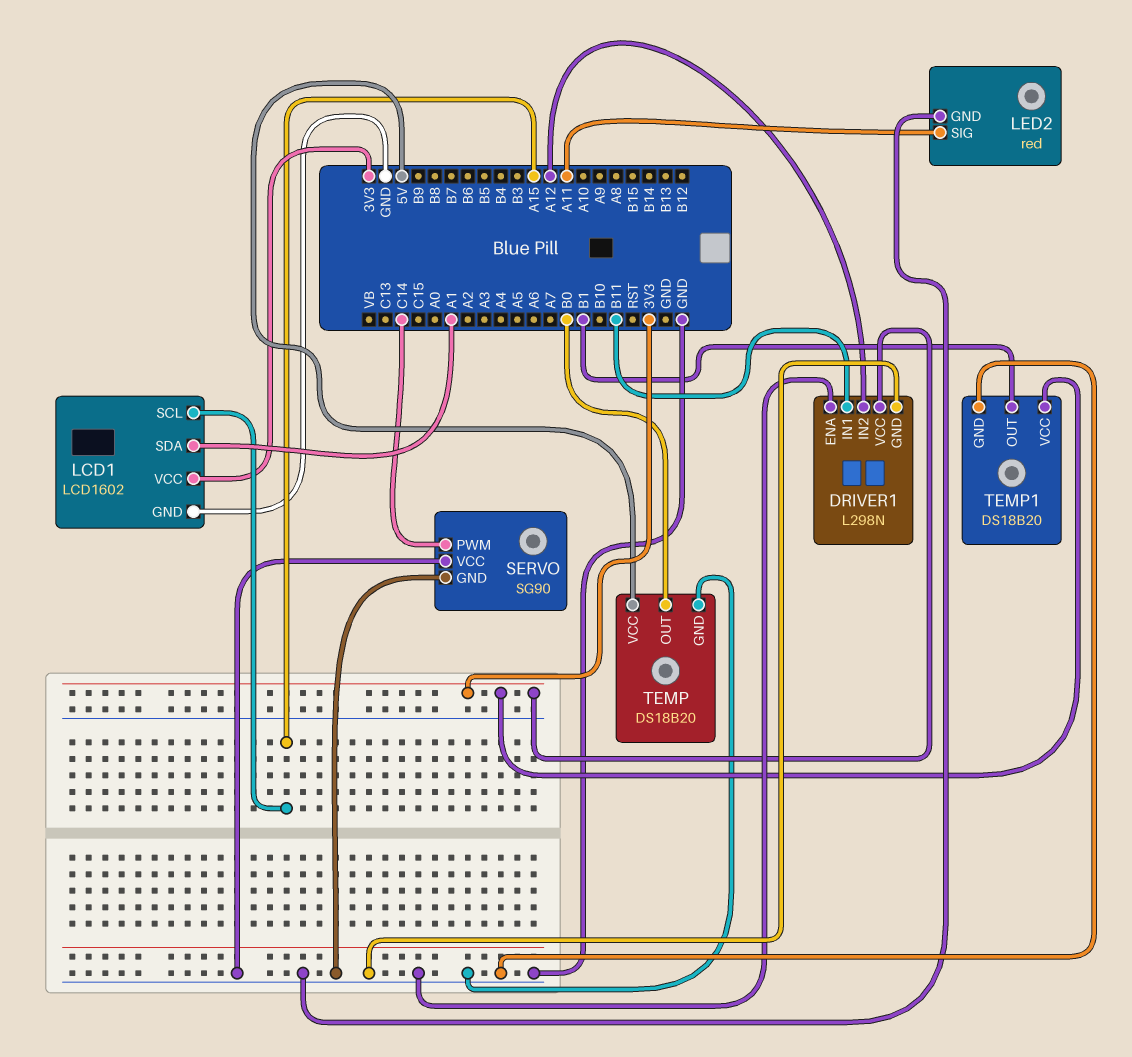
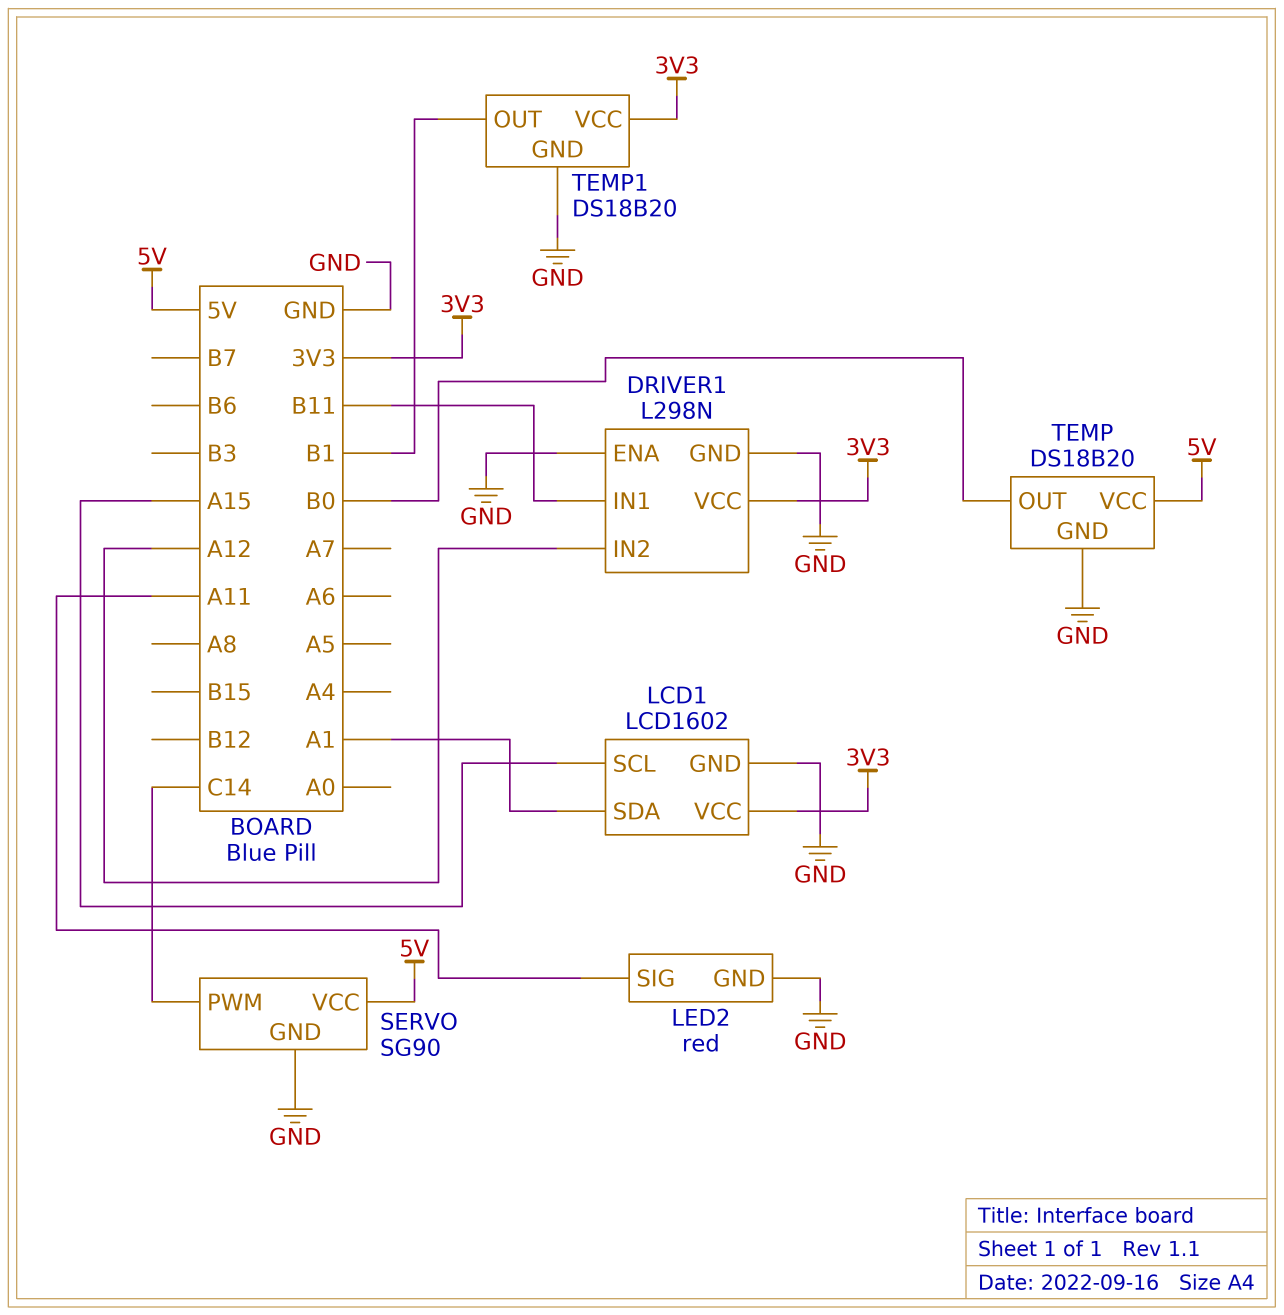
SERVO pin VCC: GND -> 5V

